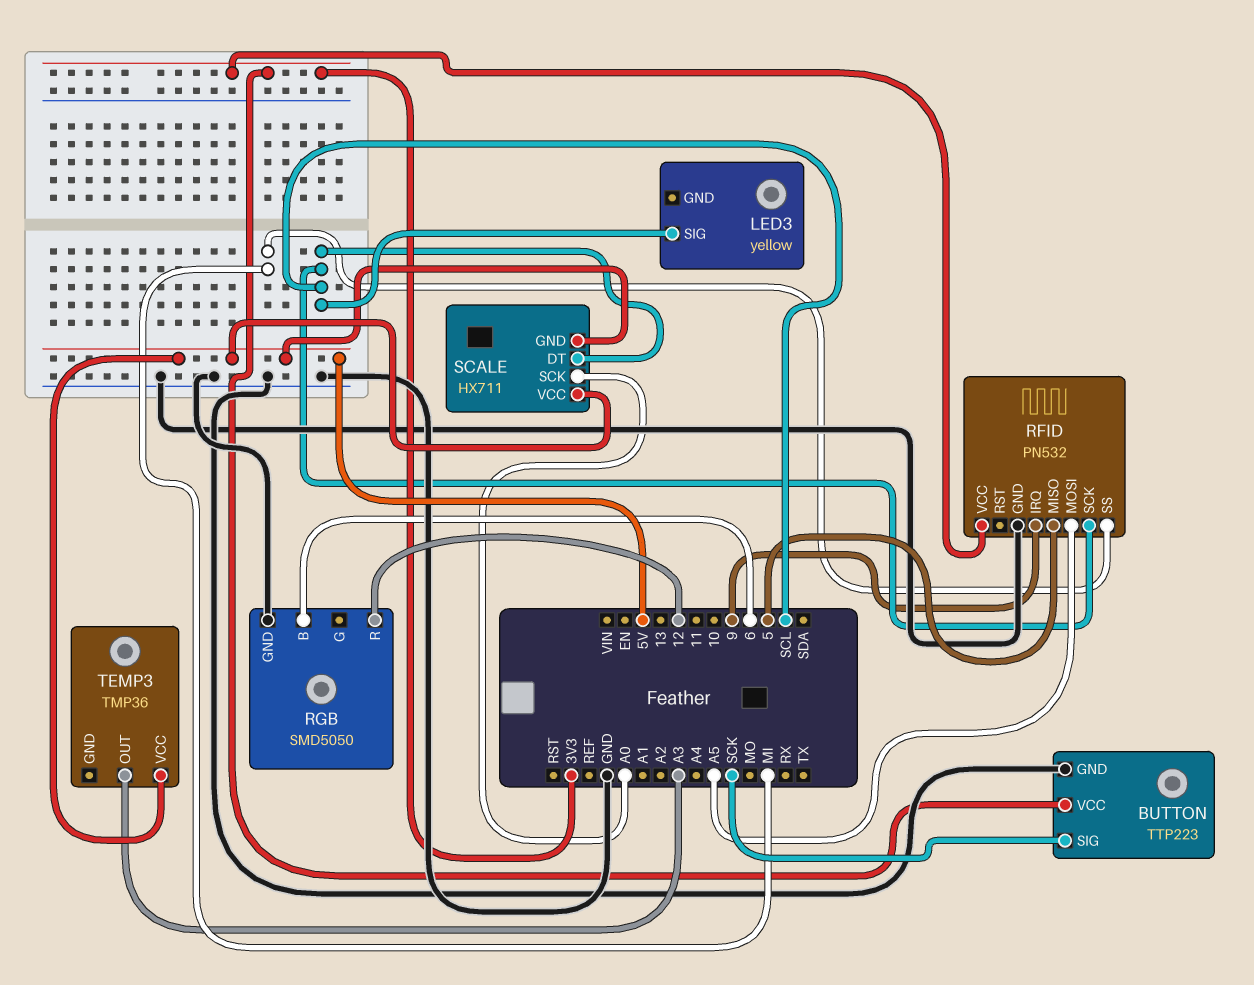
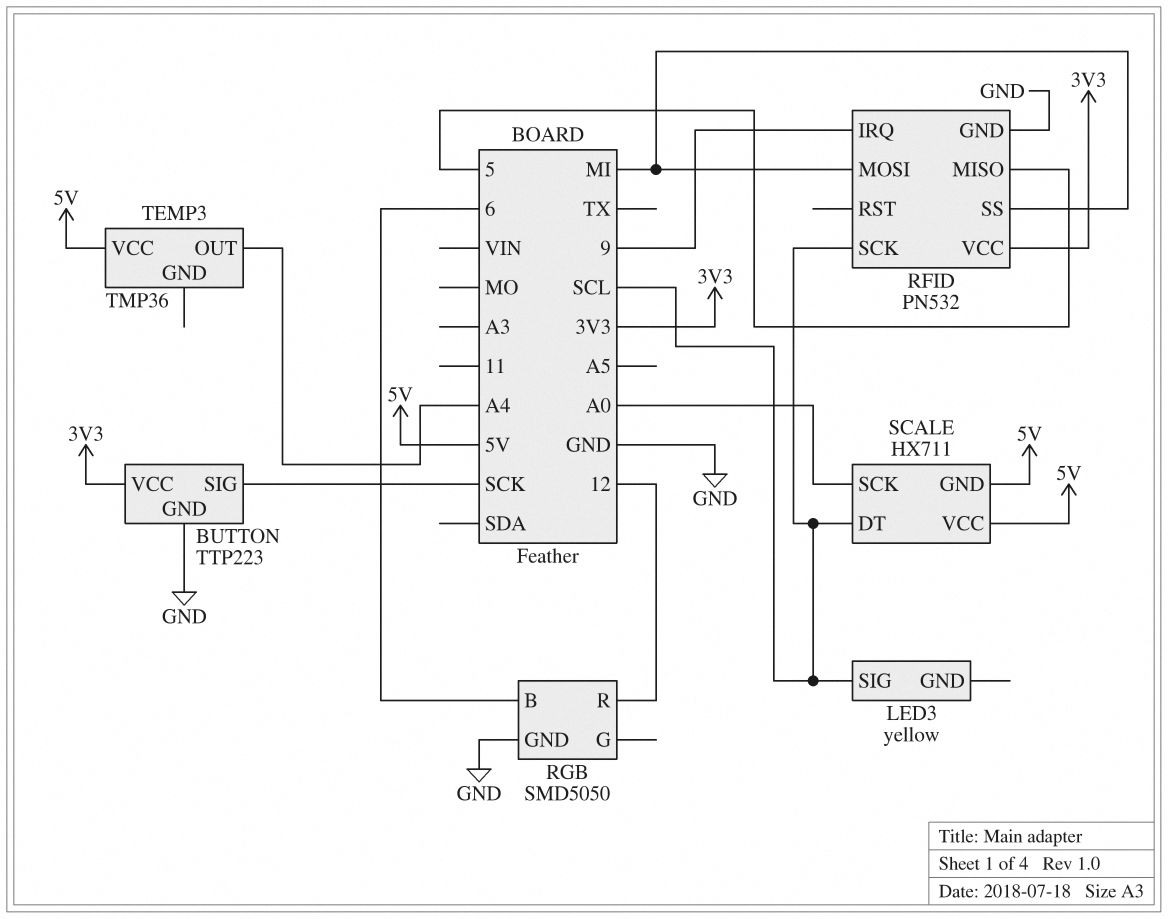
RFID pin MOSI: A5 -> MI
TEMP3 pin OUT: A3 -> A4

